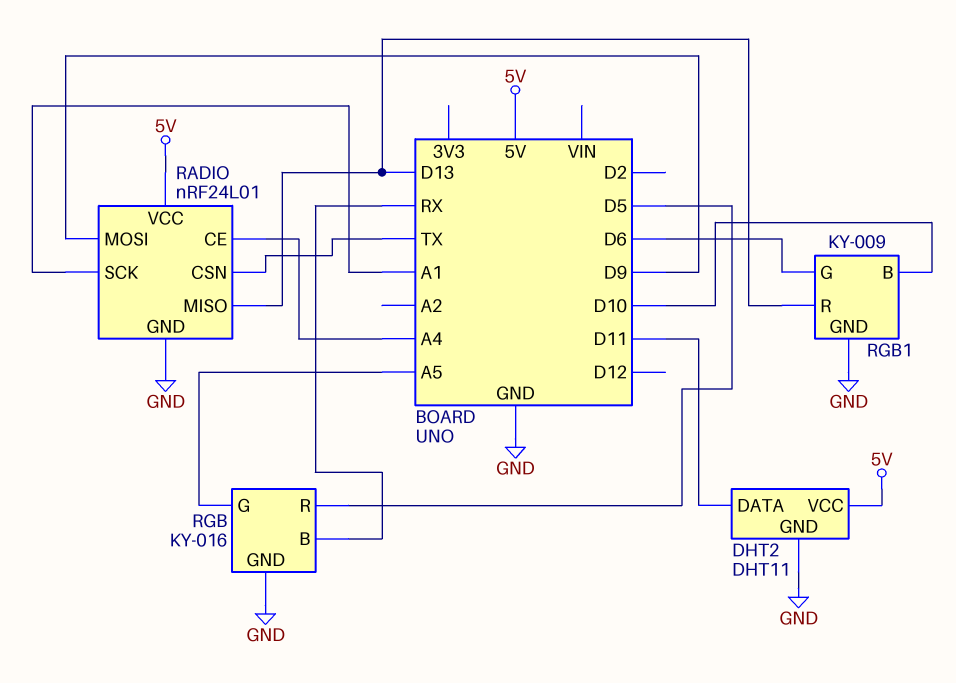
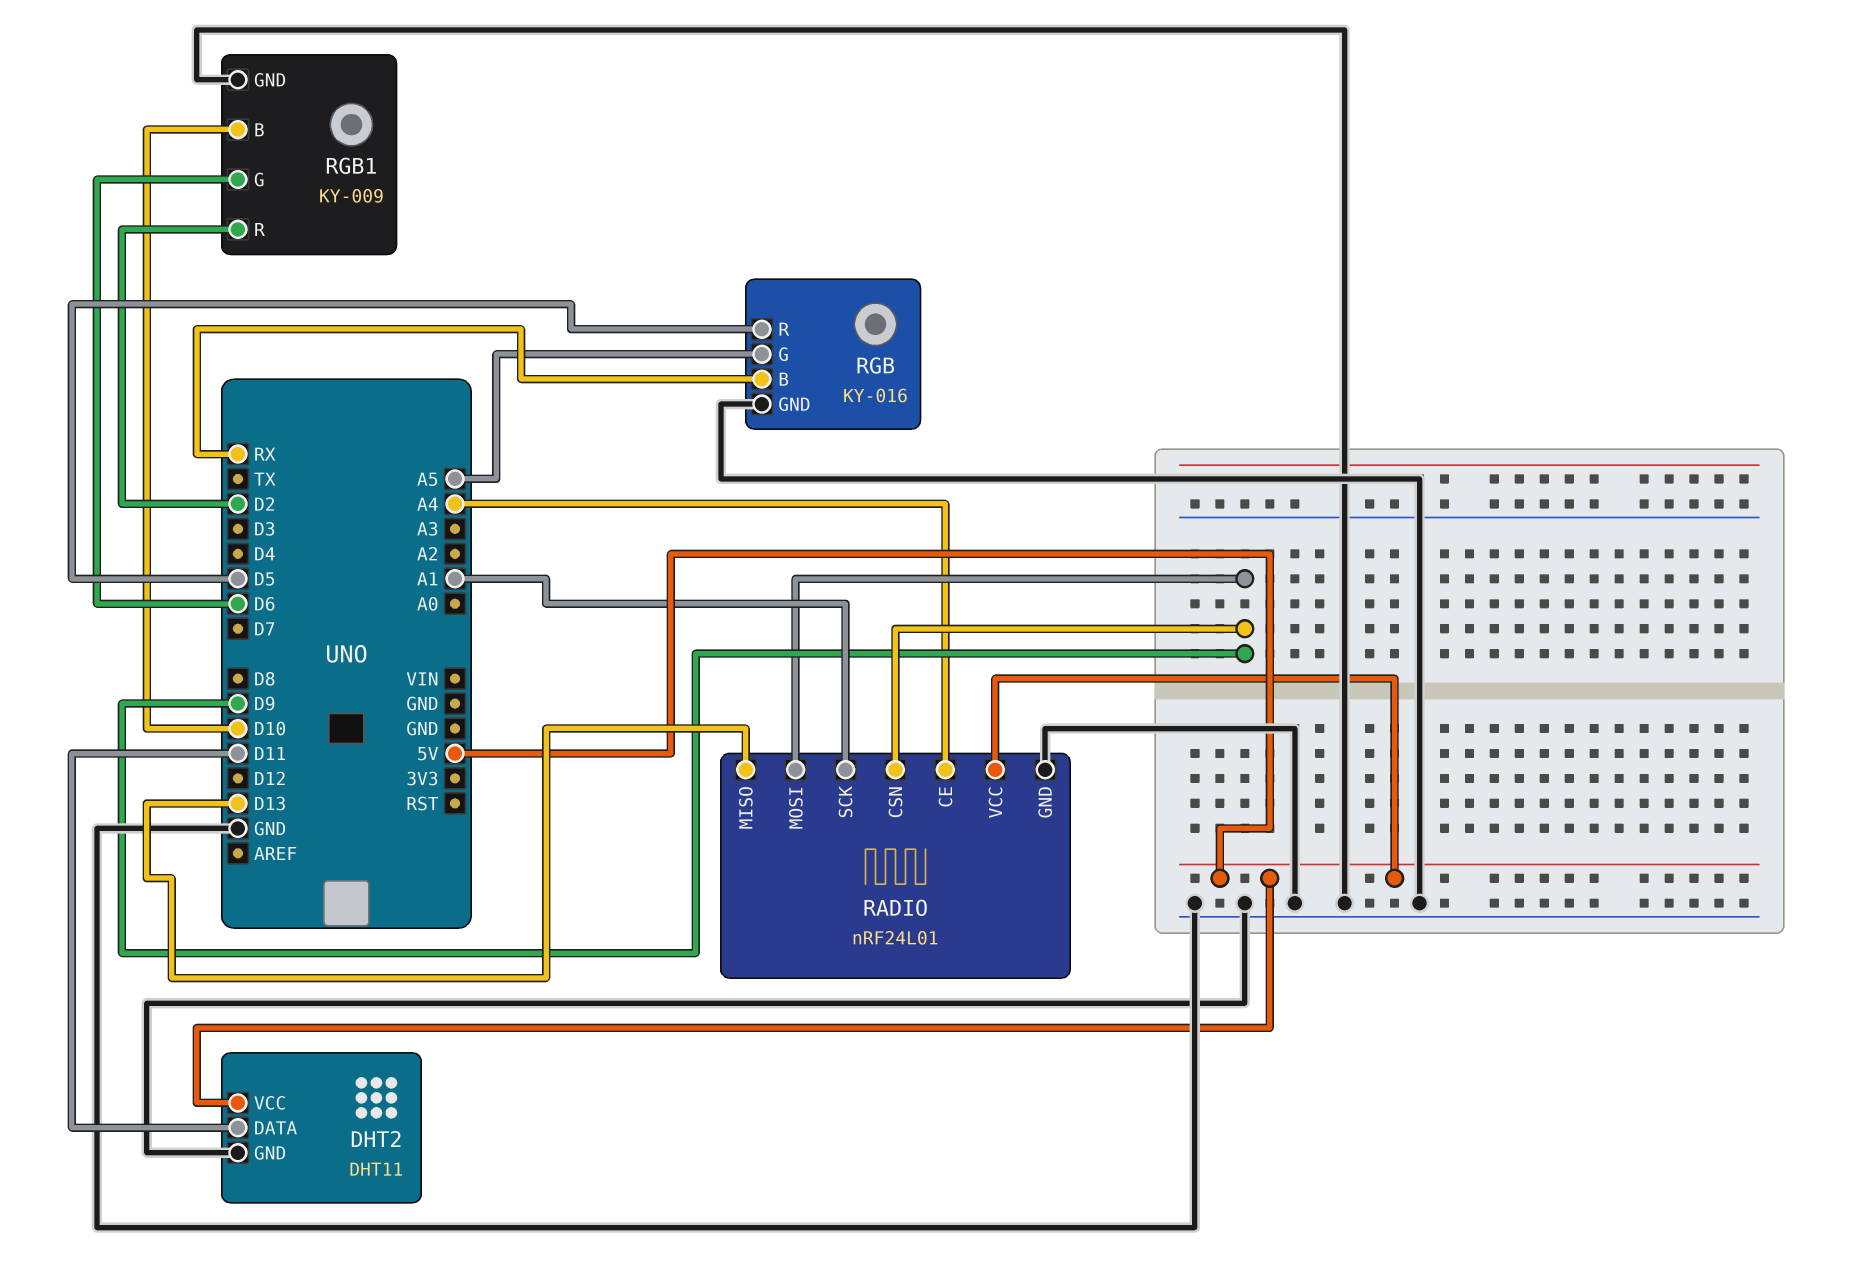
RADIO pin CSN: TX -> D9
RGB1 pin R: D13 -> D2

